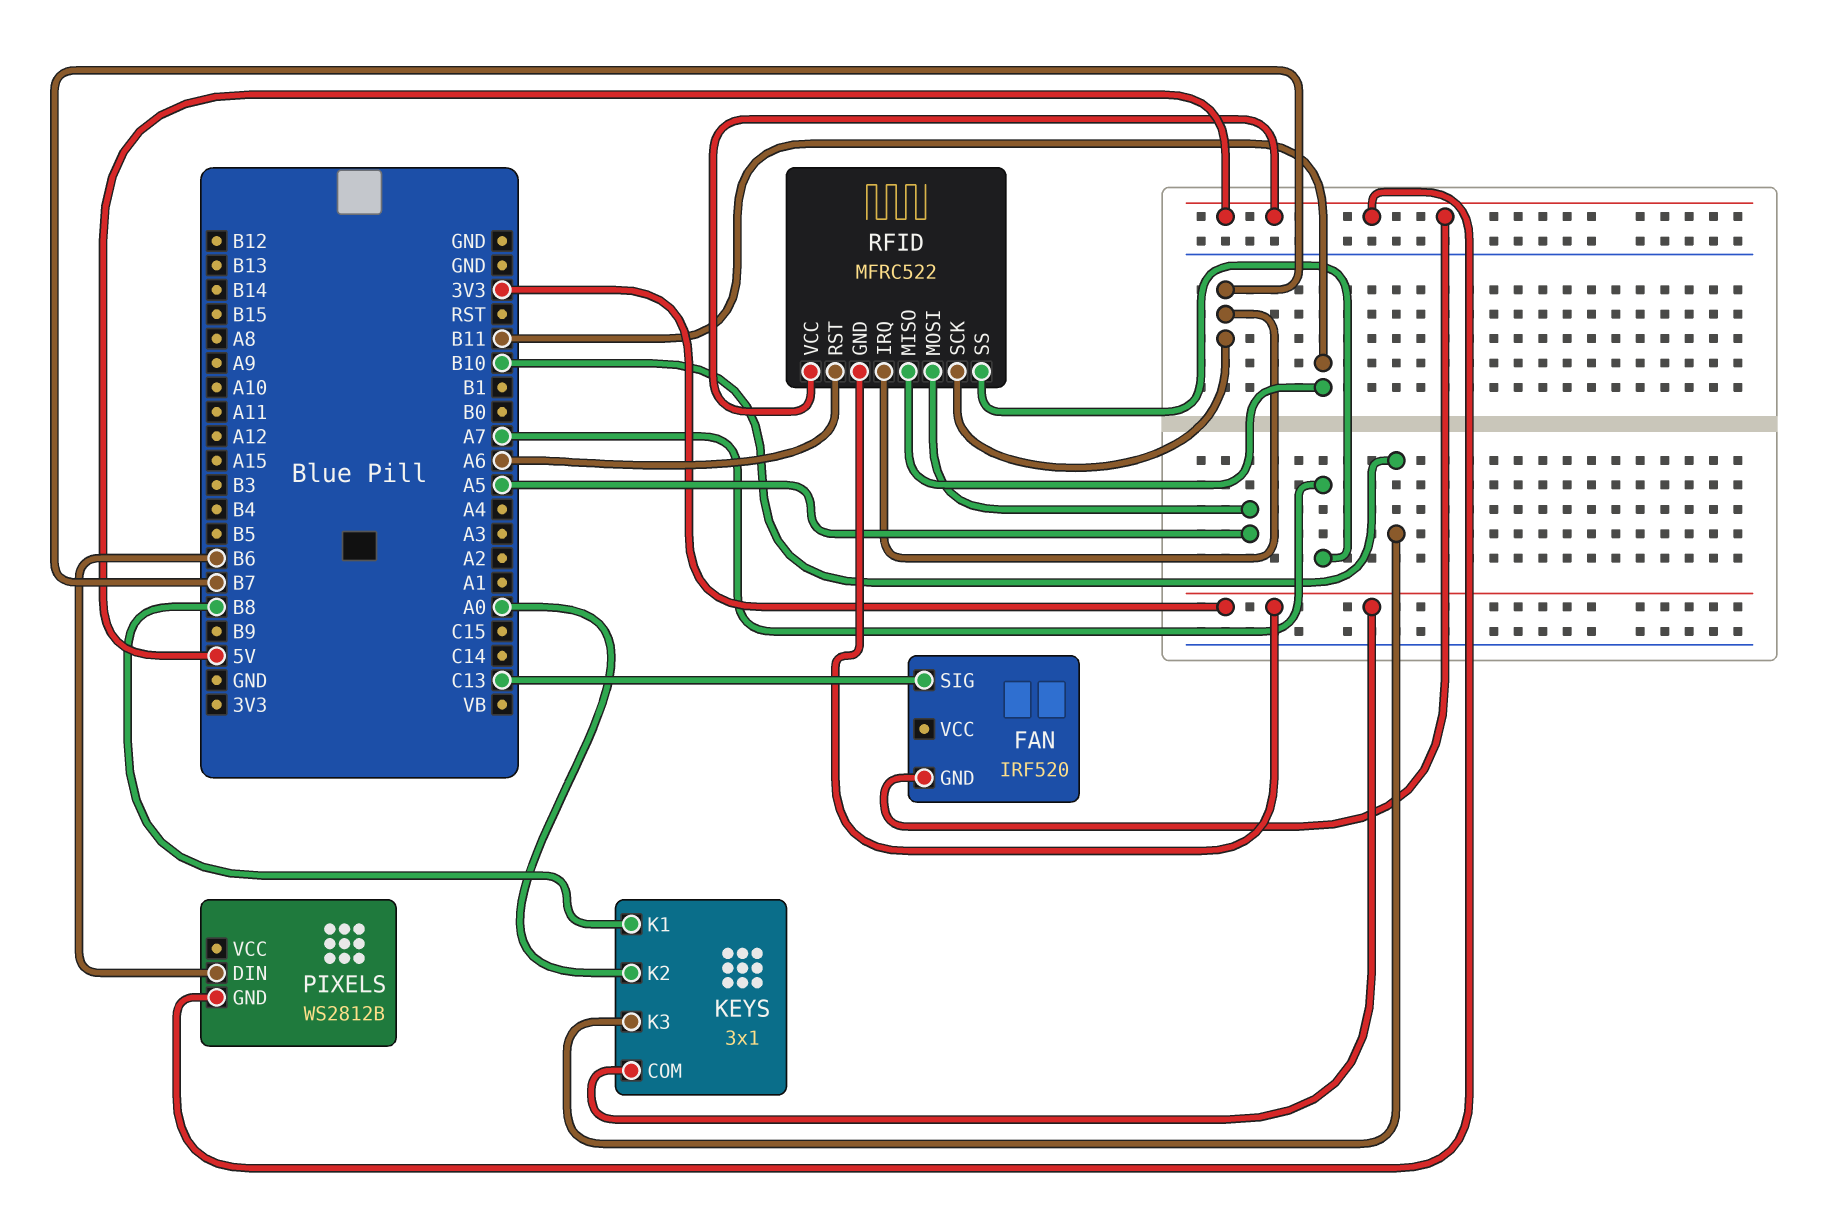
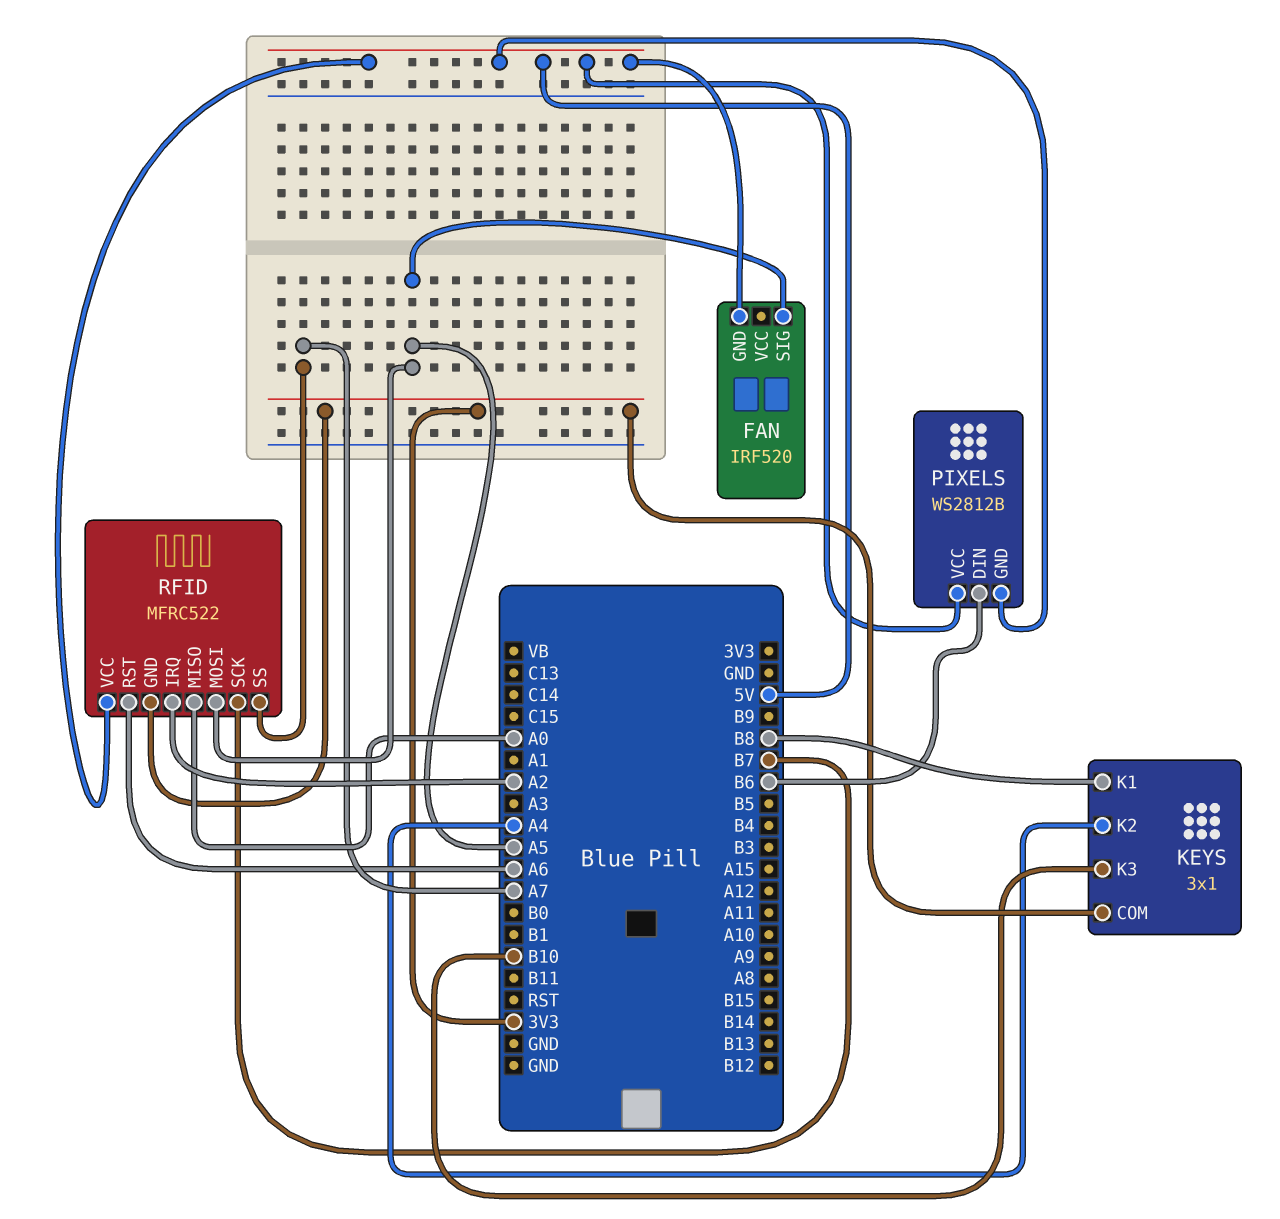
FAN pin SIG: C13 -> A5
KEYS pin K2: A0 -> A4
PIXELS pin VCC: none -> 5V
RFID pin IRQ: B7 -> A2
RFID pin MISO: B11 -> A0

